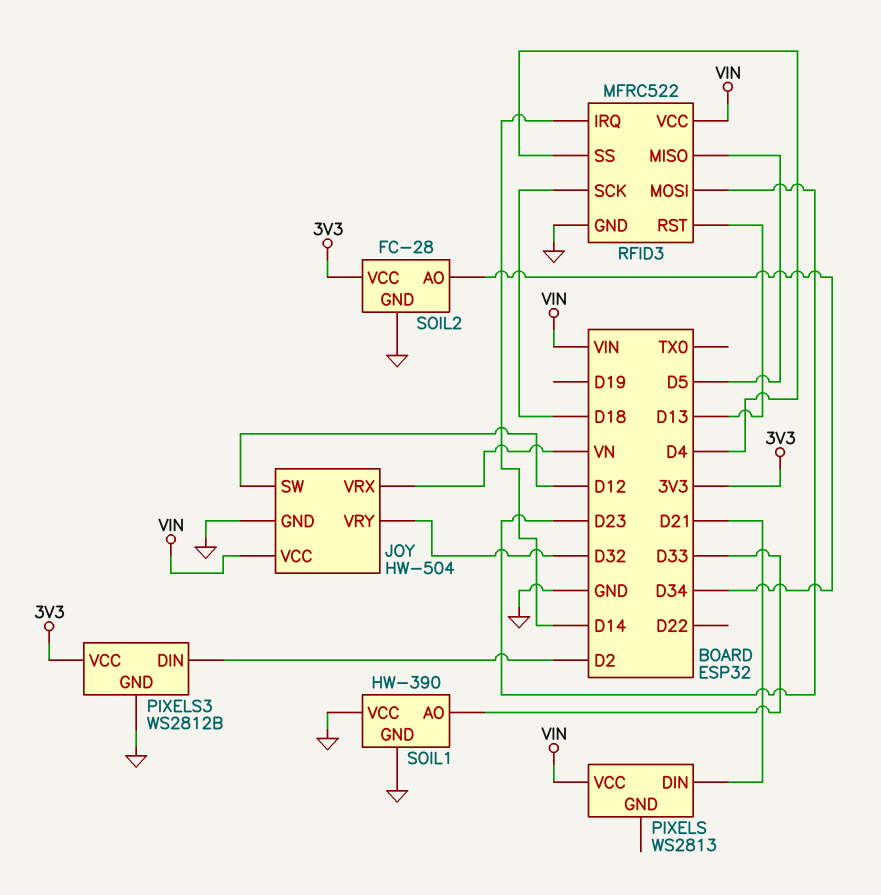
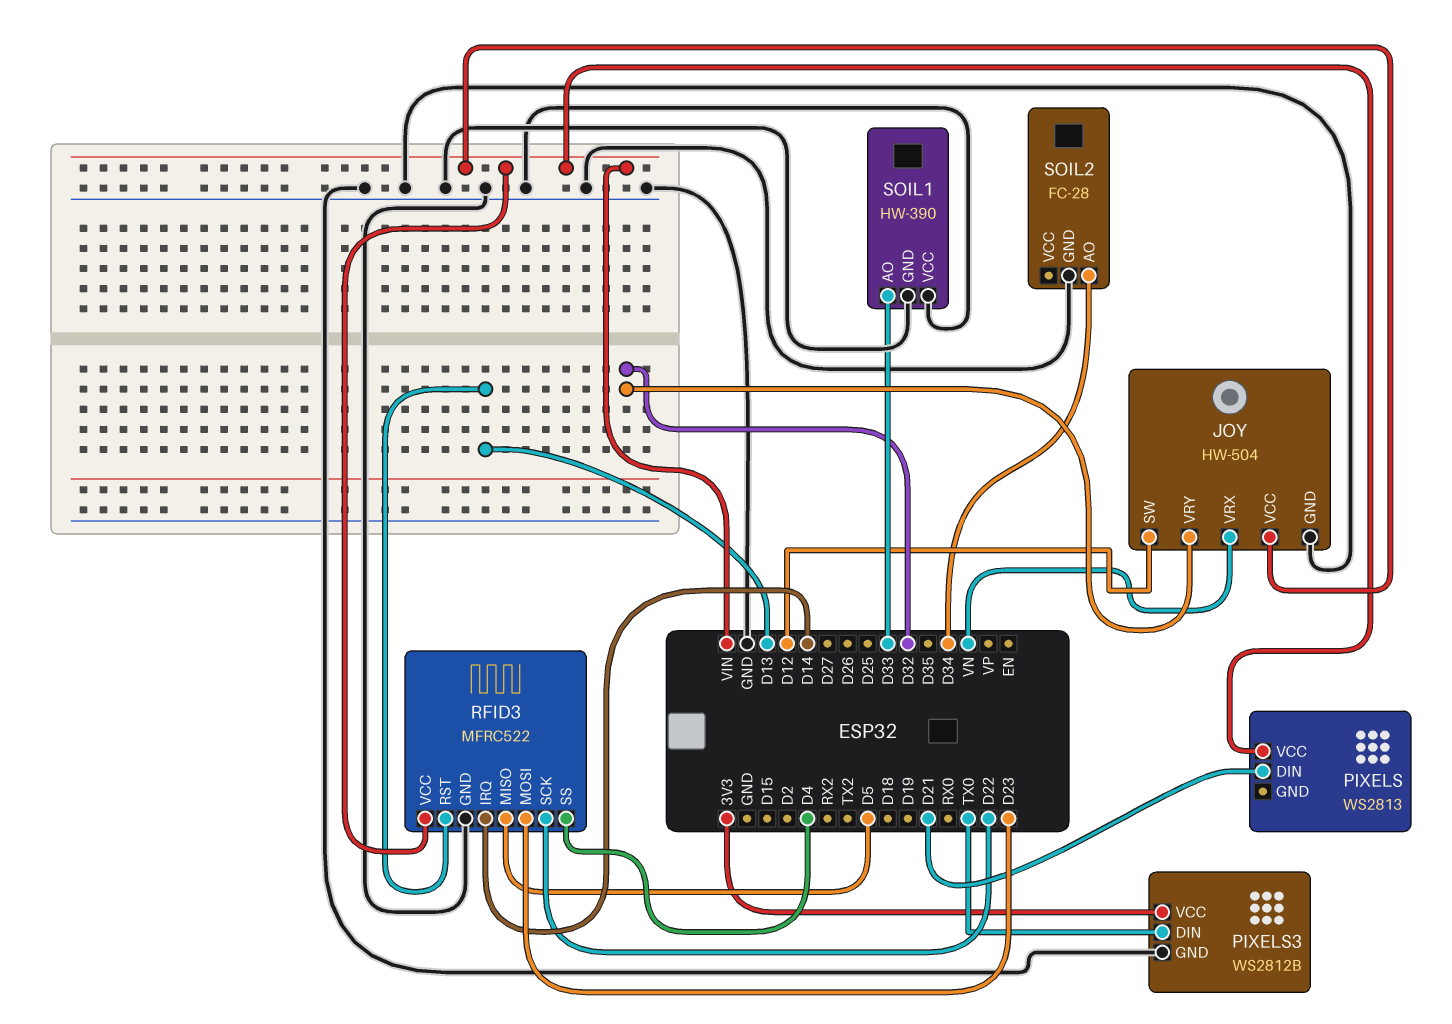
PIXELS3 pin DIN: D2 -> TX0
RFID3 pin SCK: D18 -> D22
SOIL2 pin VCC: 3V3 -> none

